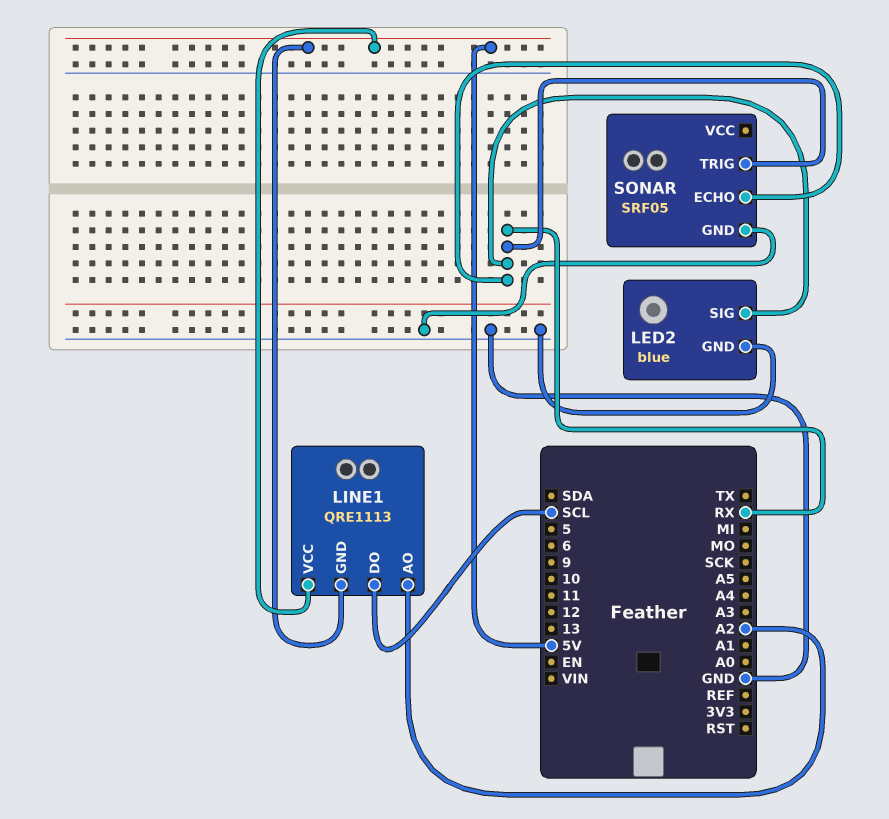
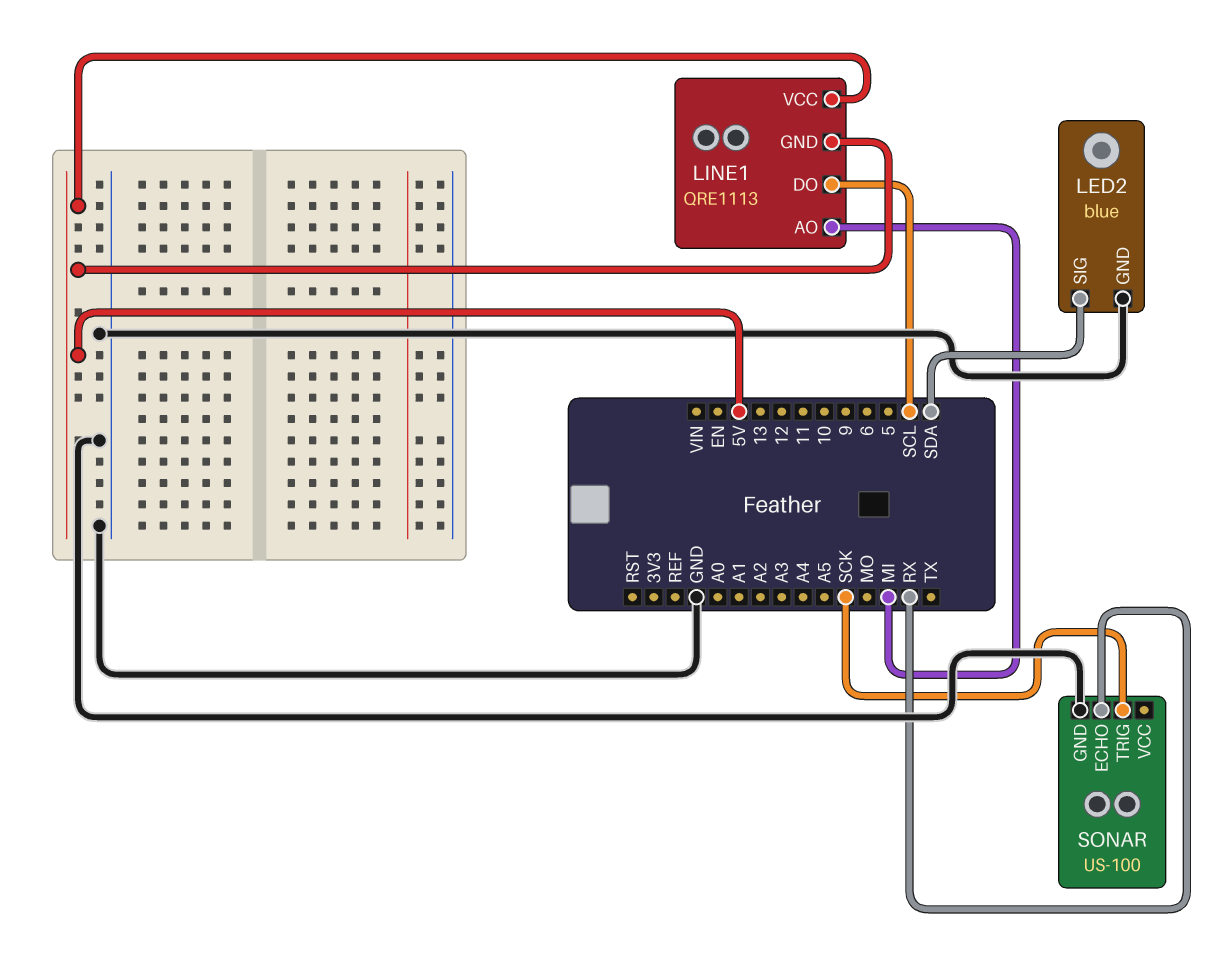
LED2 pin SIG: RX -> SDA
LINE1 pin AO: A2 -> MI
SONAR: SRF05 -> US-100
SONAR pin TRIG: RX -> SCK

